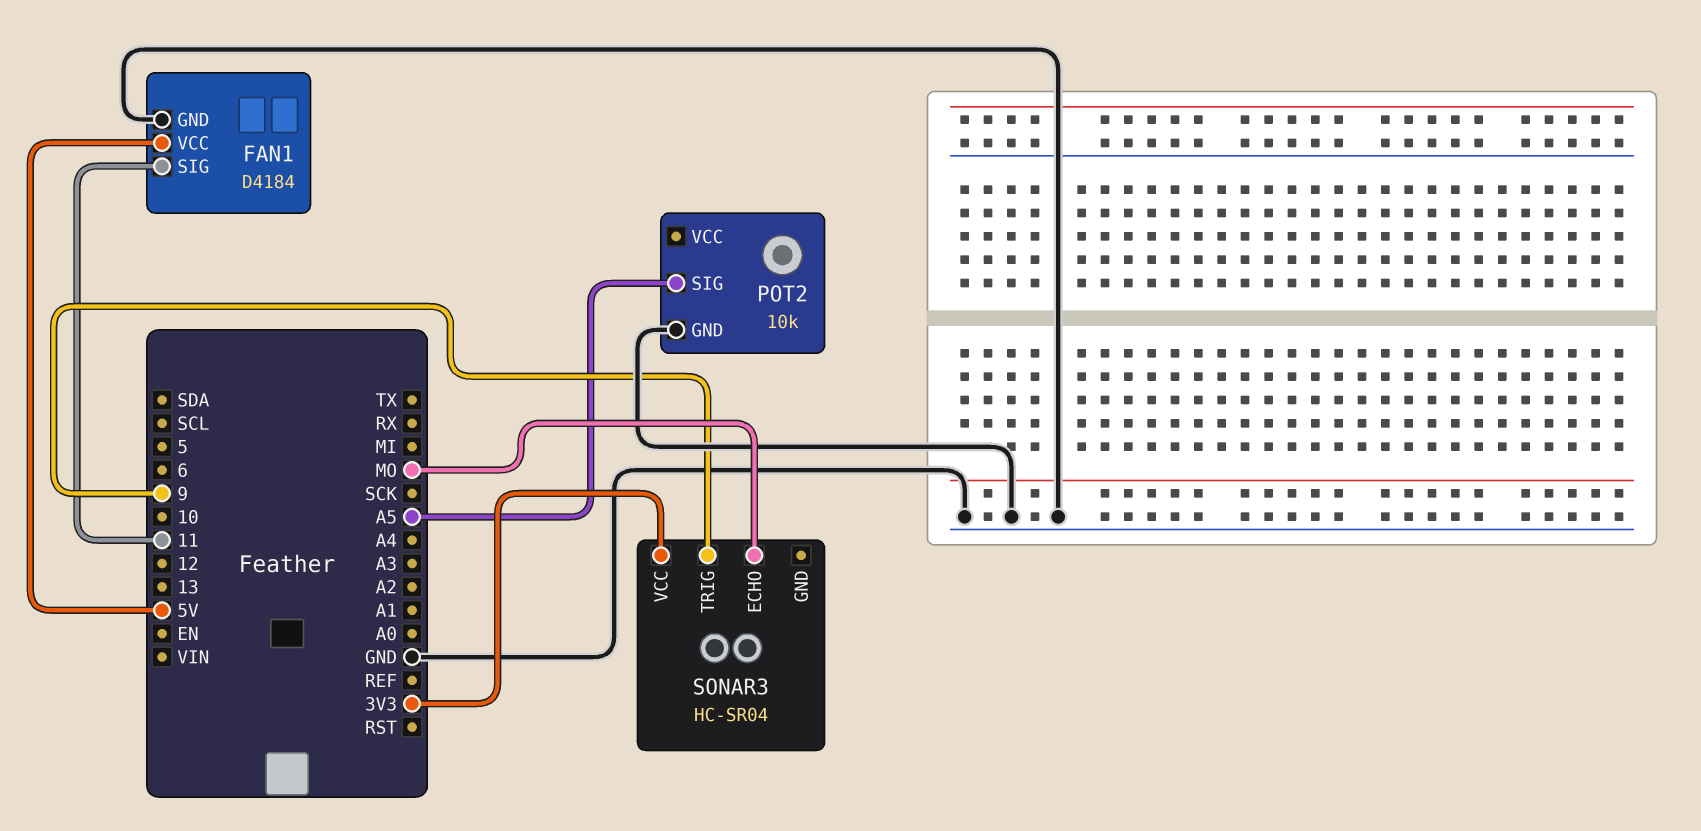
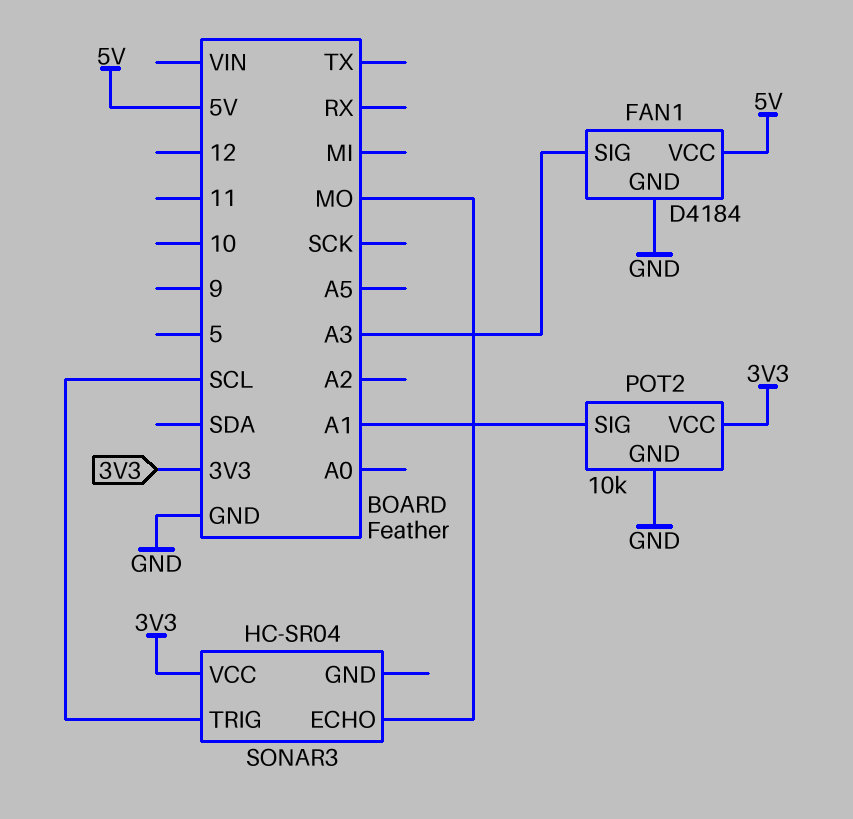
FAN1 pin SIG: 11 -> A3
POT2 pin SIG: A5 -> A1
POT2 pin VCC: none -> 3V3
SONAR3 pin TRIG: 9 -> SCL

